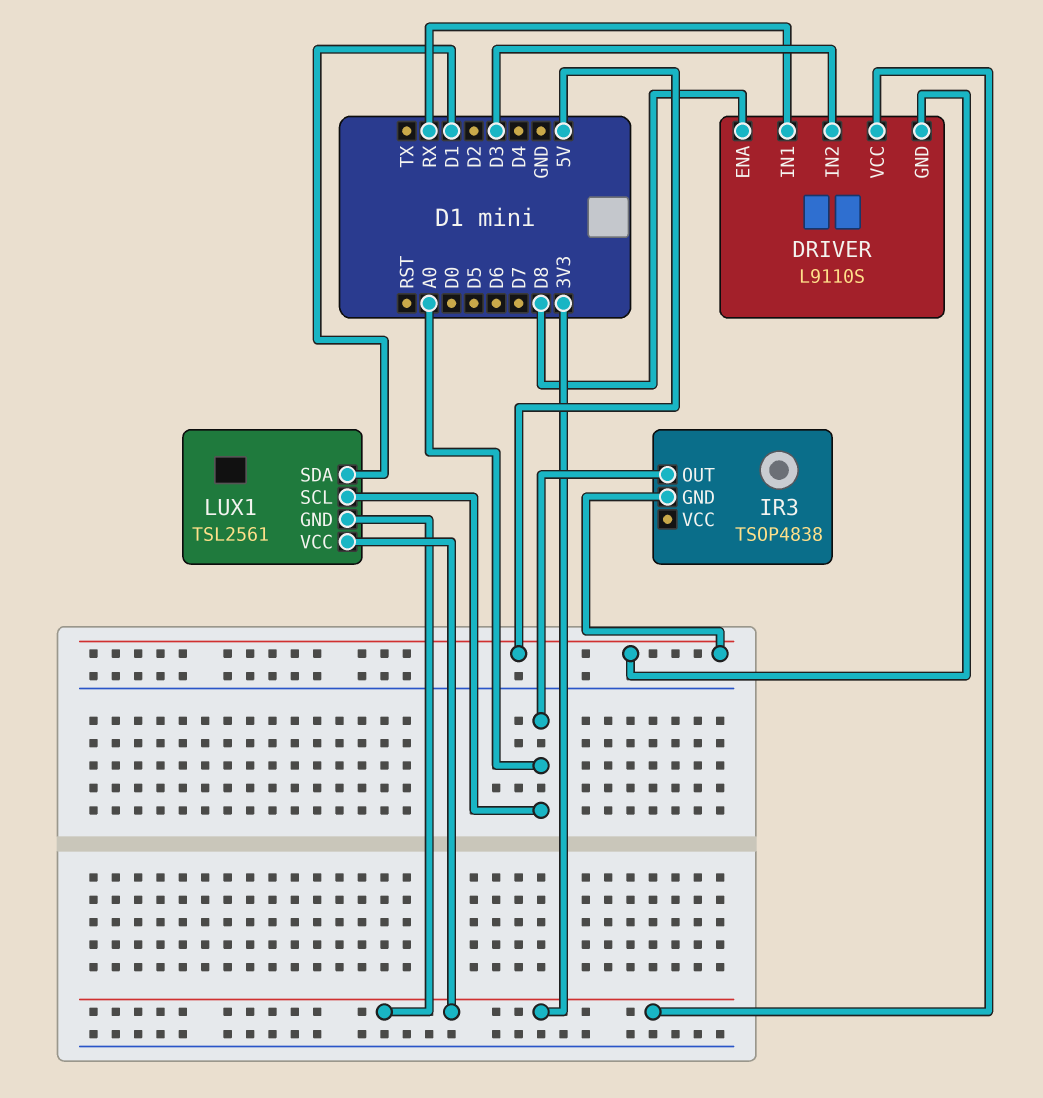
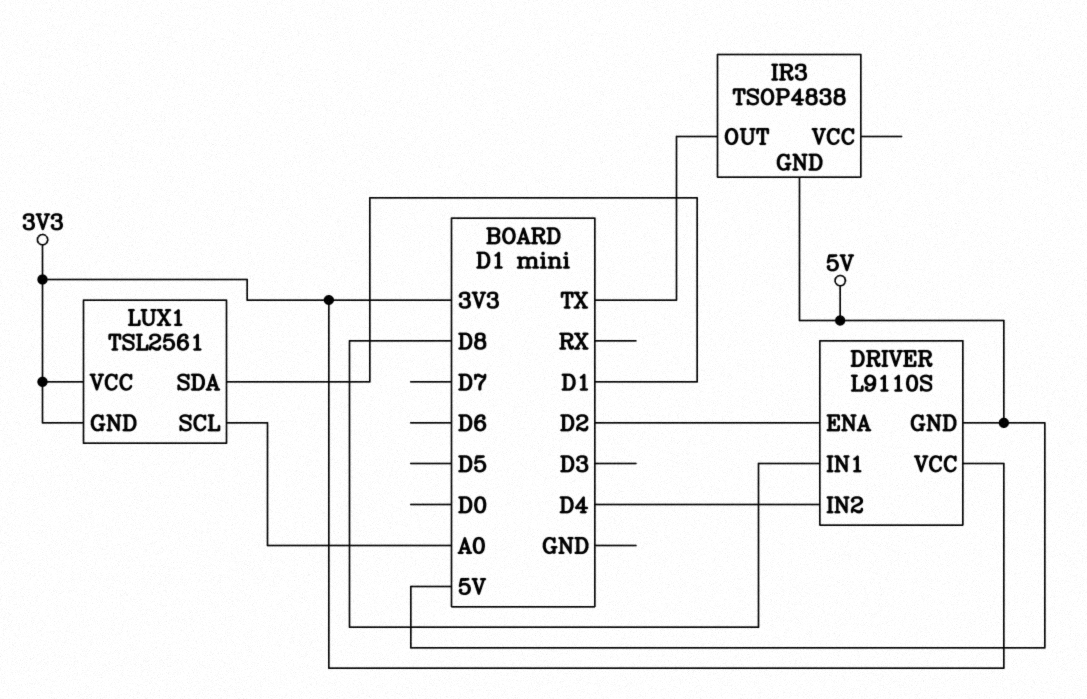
DRIVER pin ENA: D8 -> D2
DRIVER pin IN1: RX -> D8
DRIVER pin IN2: D3 -> D4
IR3 pin OUT: A0 -> TX

